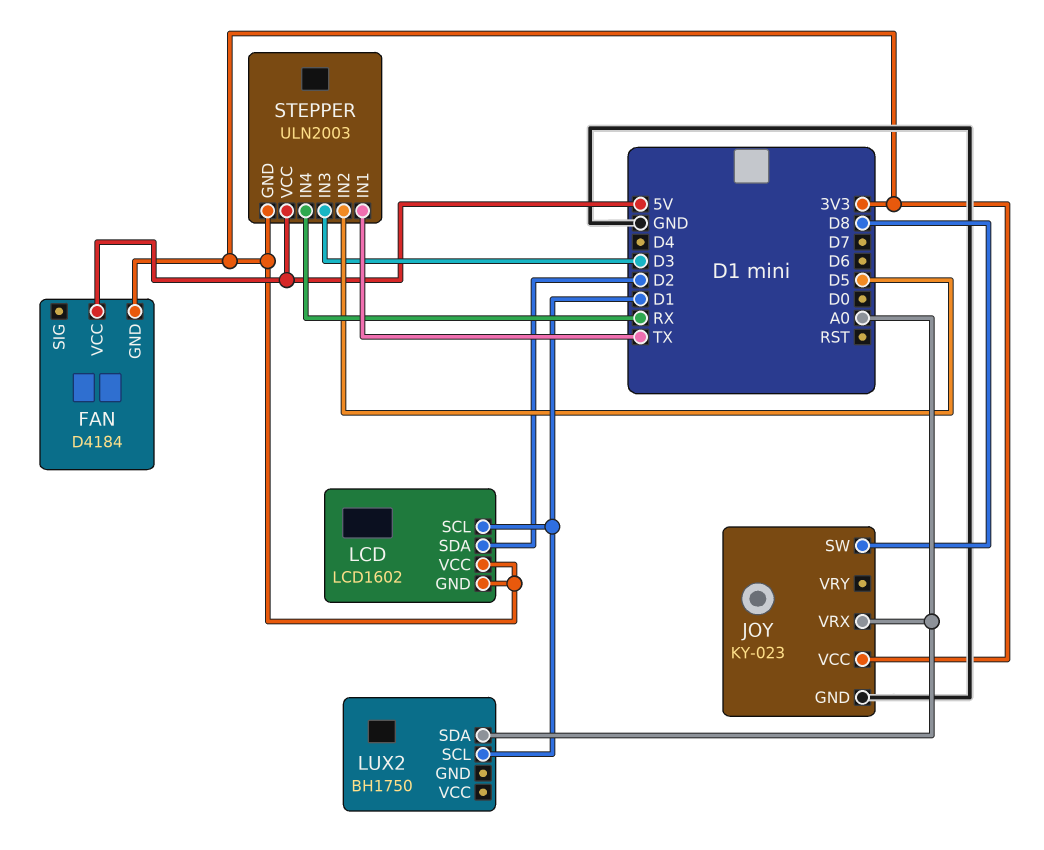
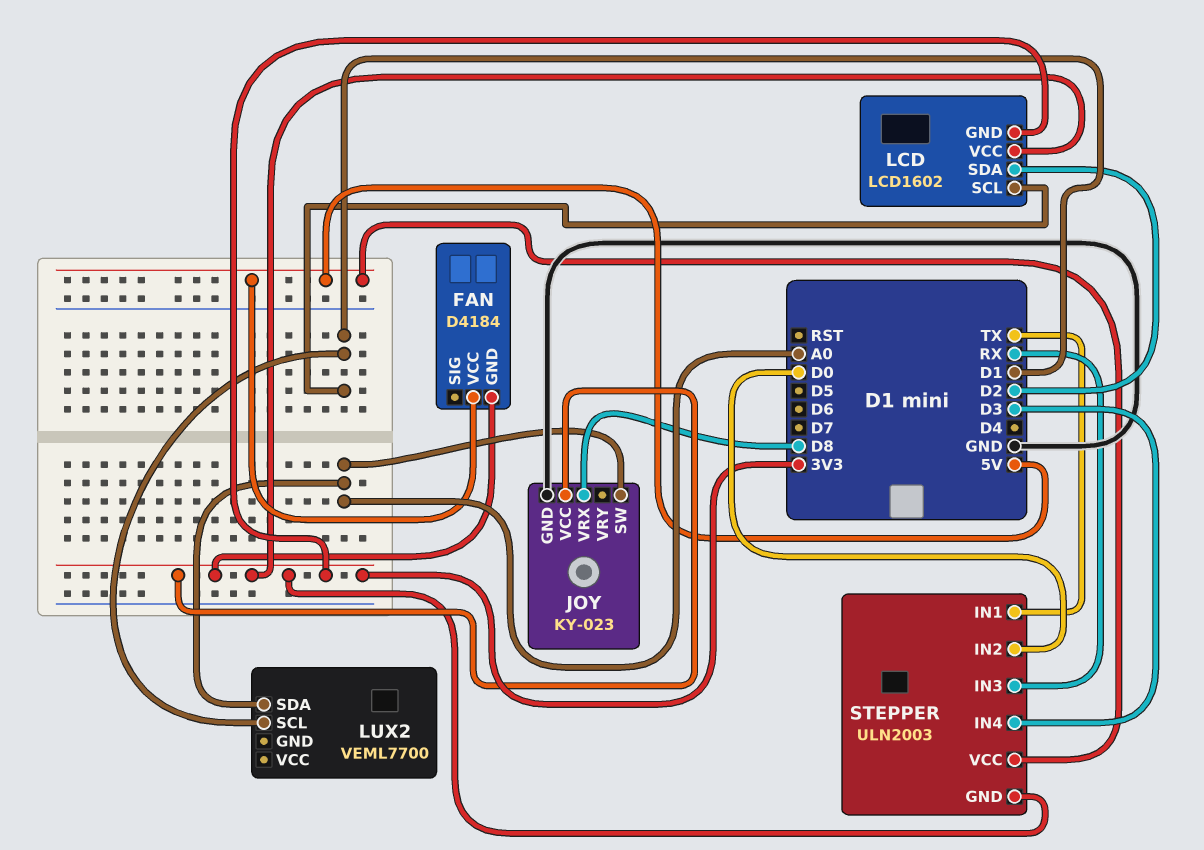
JOY pin SW: D8 -> A0
JOY pin VRX: A0 -> D8
LUX2: BH1750 -> VEML7700
STEPPER pin IN2: D5 -> D0
STEPPER pin IN3: D3 -> RX
STEPPER pin IN4: RX -> D3

